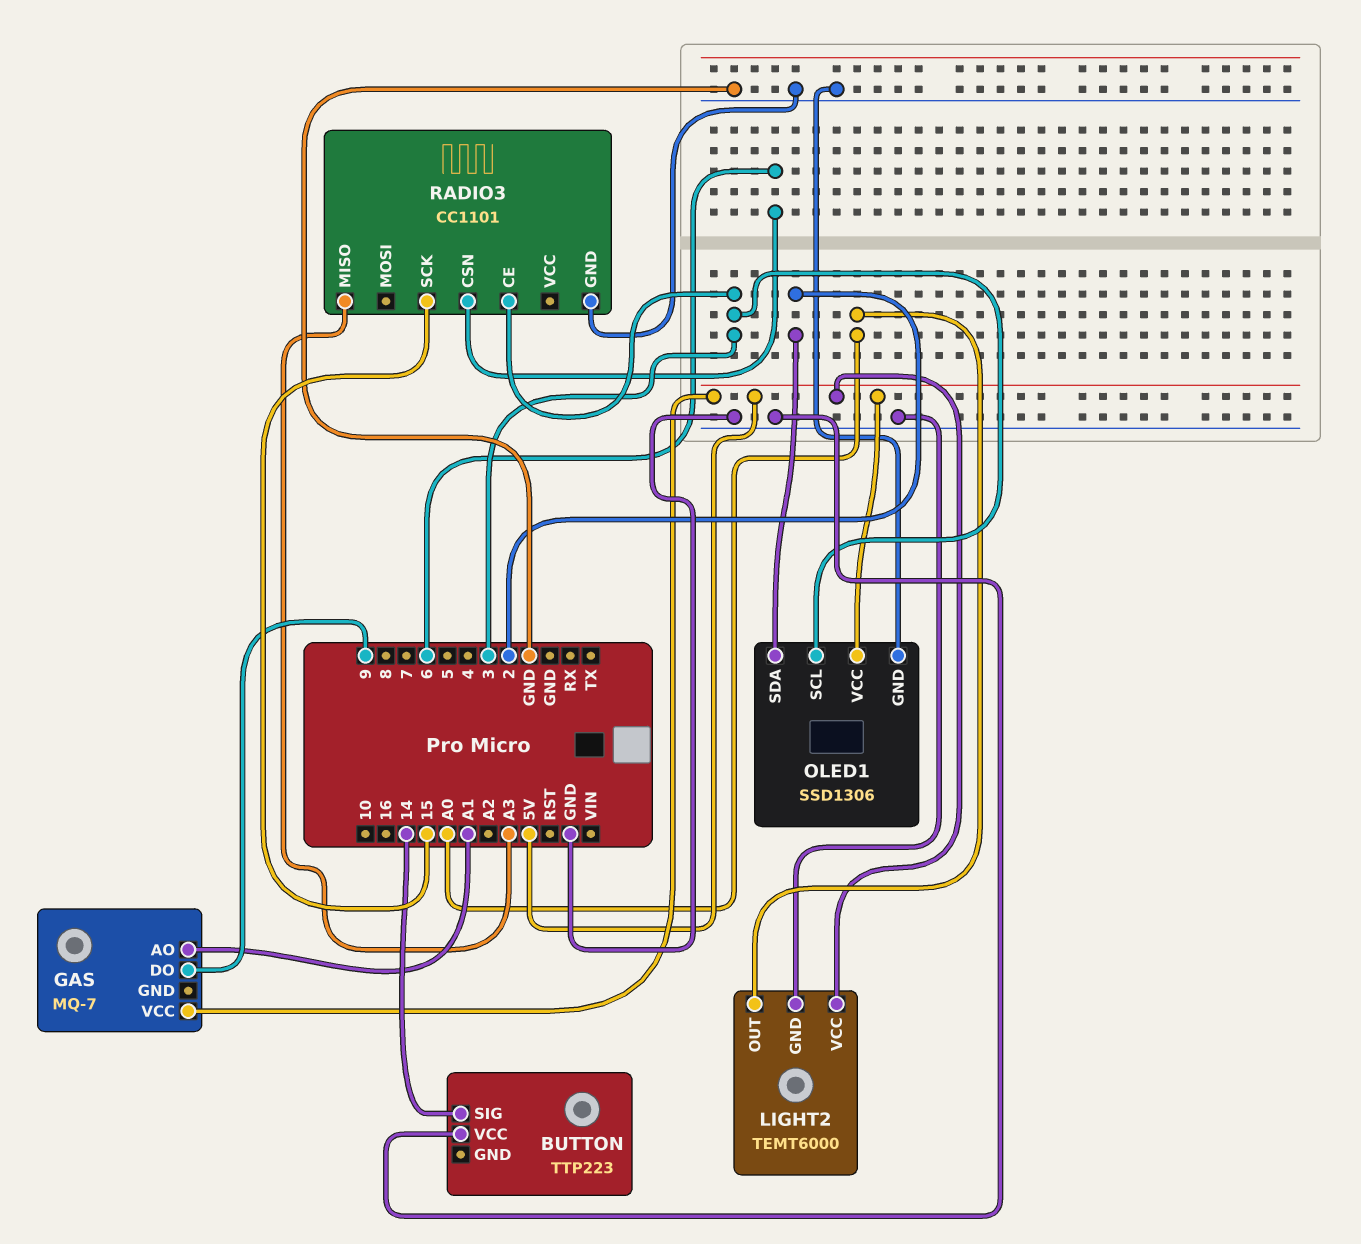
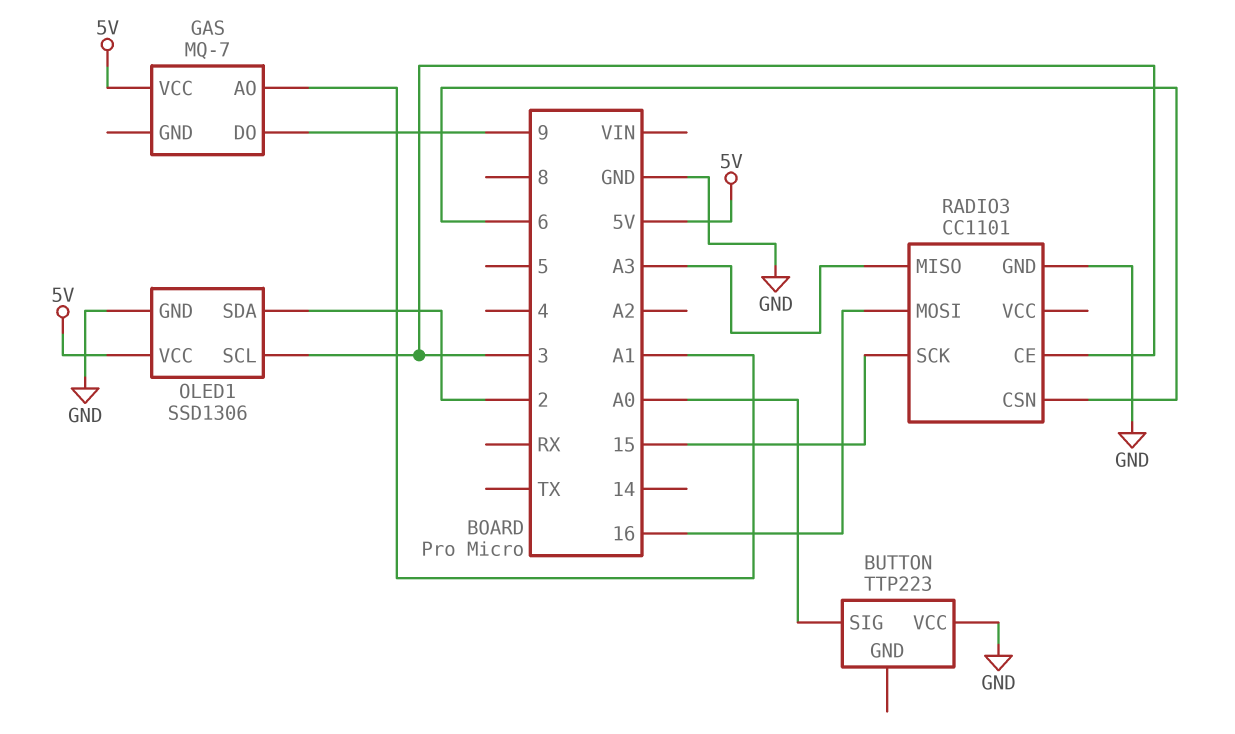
BUTTON pin SIG: 14 -> A0
LIGHT2: TEMT6000 -> none
LIGHT2 pin GND: GND -> none
LIGHT2 pin OUT: A0 -> none
LIGHT2 pin VCC: 5V -> none
RADIO3 pin MOSI: none -> 16

